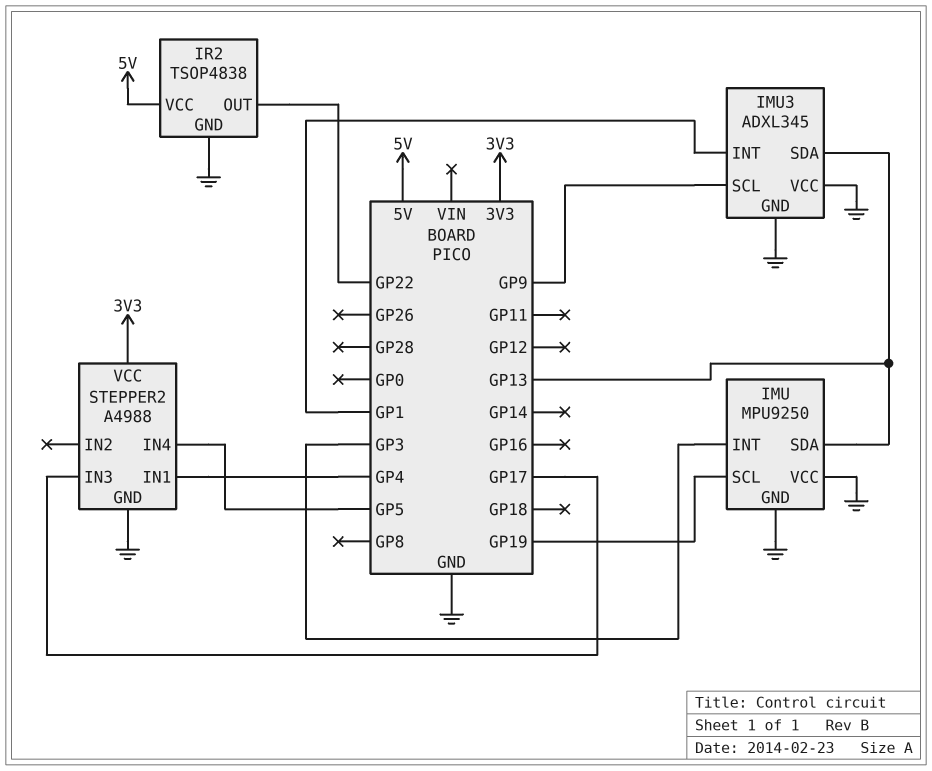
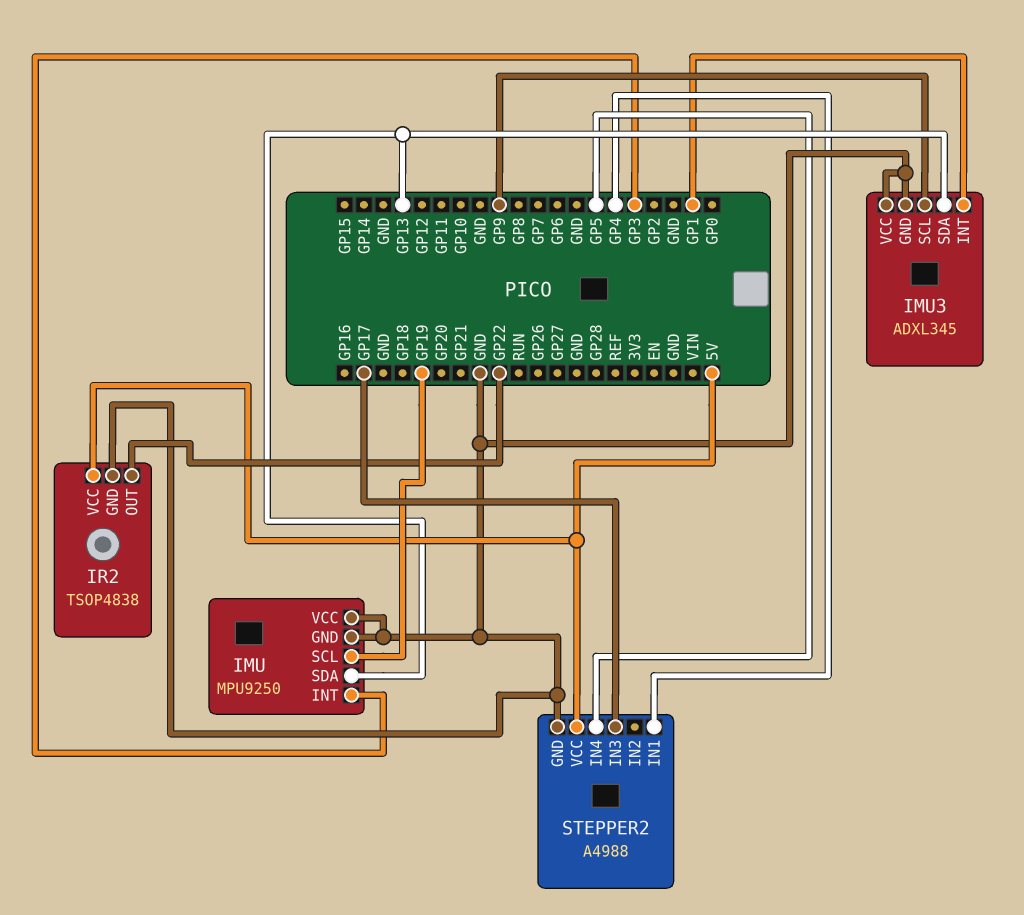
STEPPER2 pin VCC: 3V3 -> 5V

